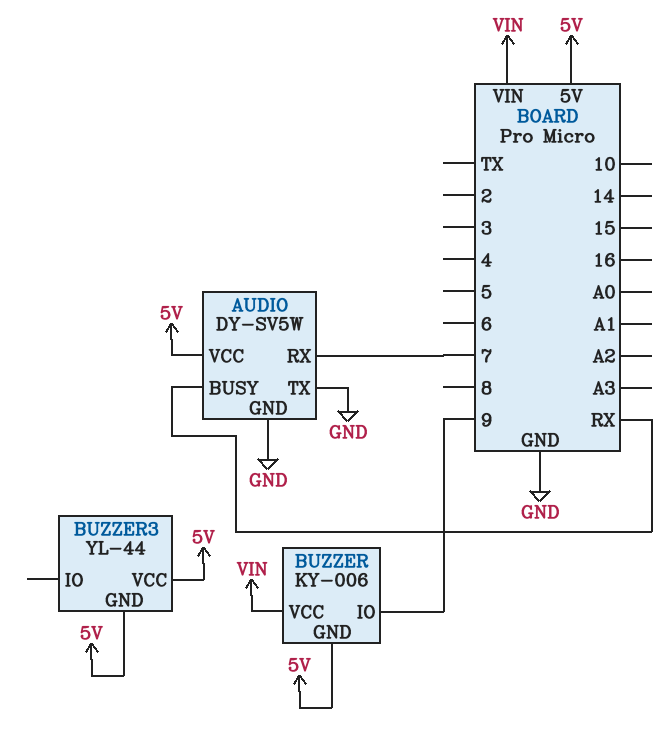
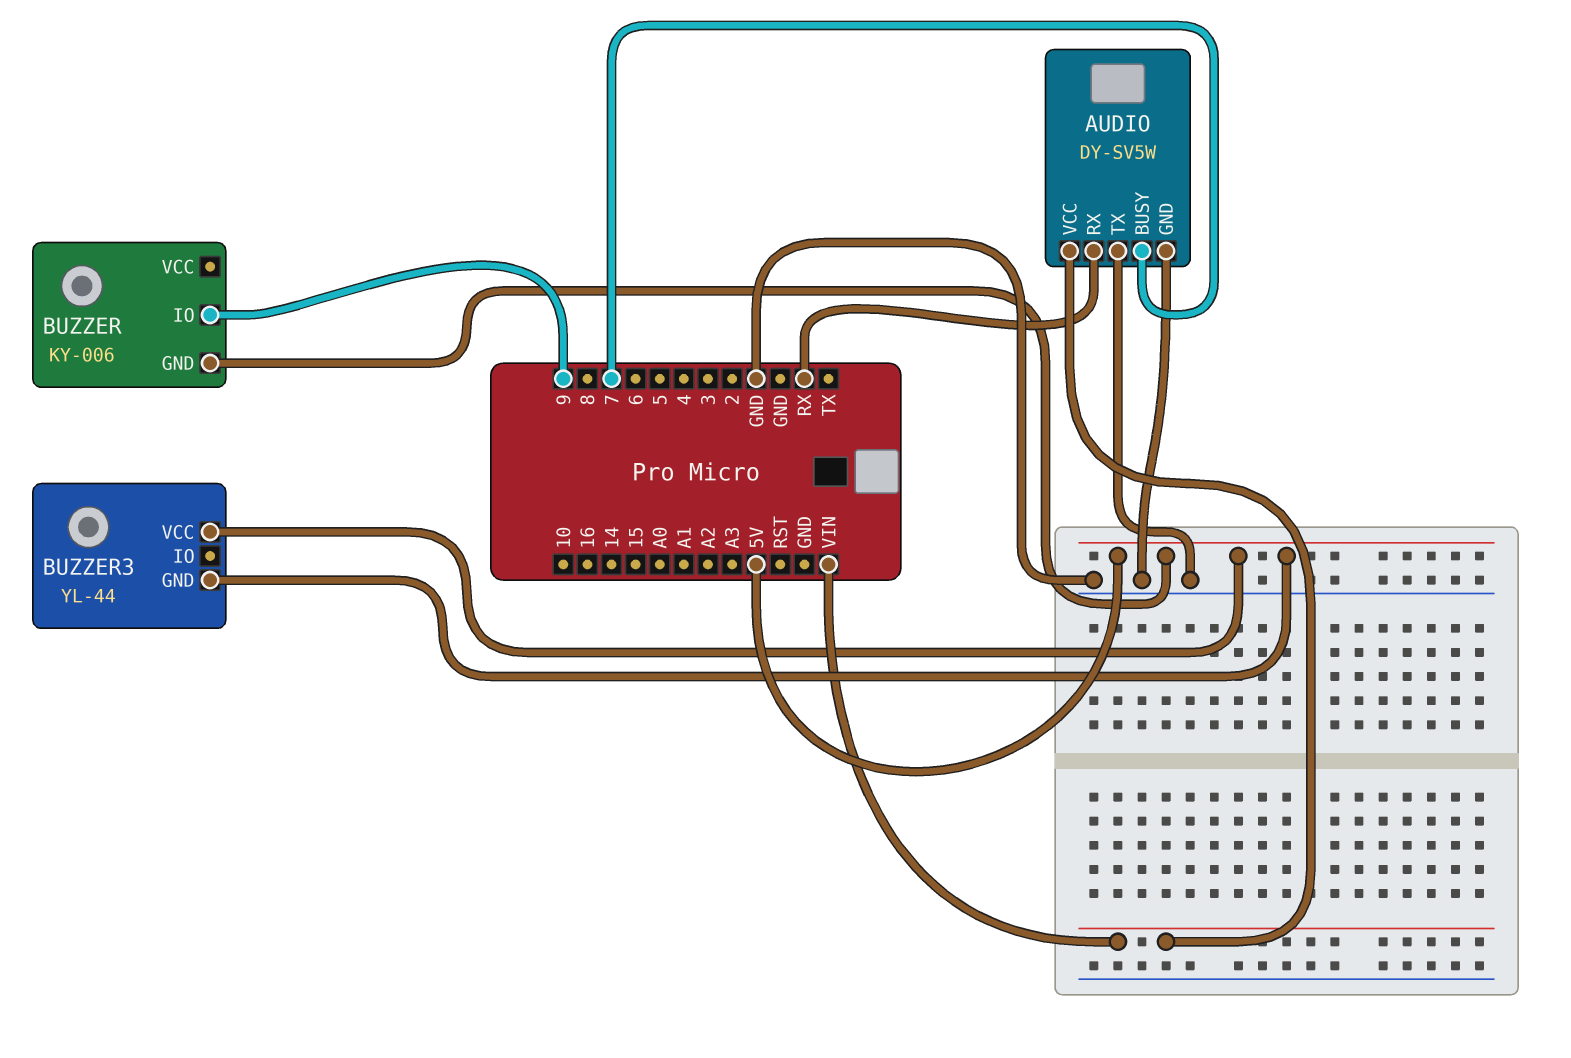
AUDIO pin BUSY: RX -> 7
AUDIO pin RX: 7 -> RX
AUDIO pin VCC: 5V -> VIN
BUZZER pin VCC: VIN -> none

